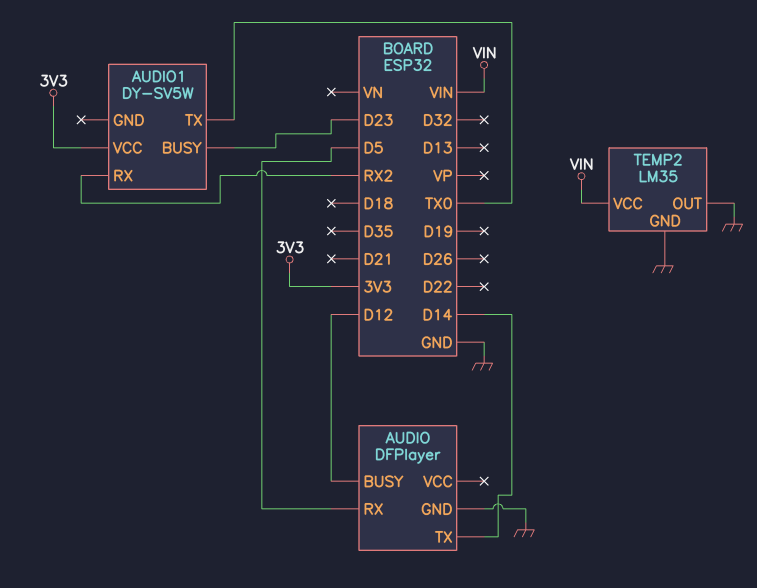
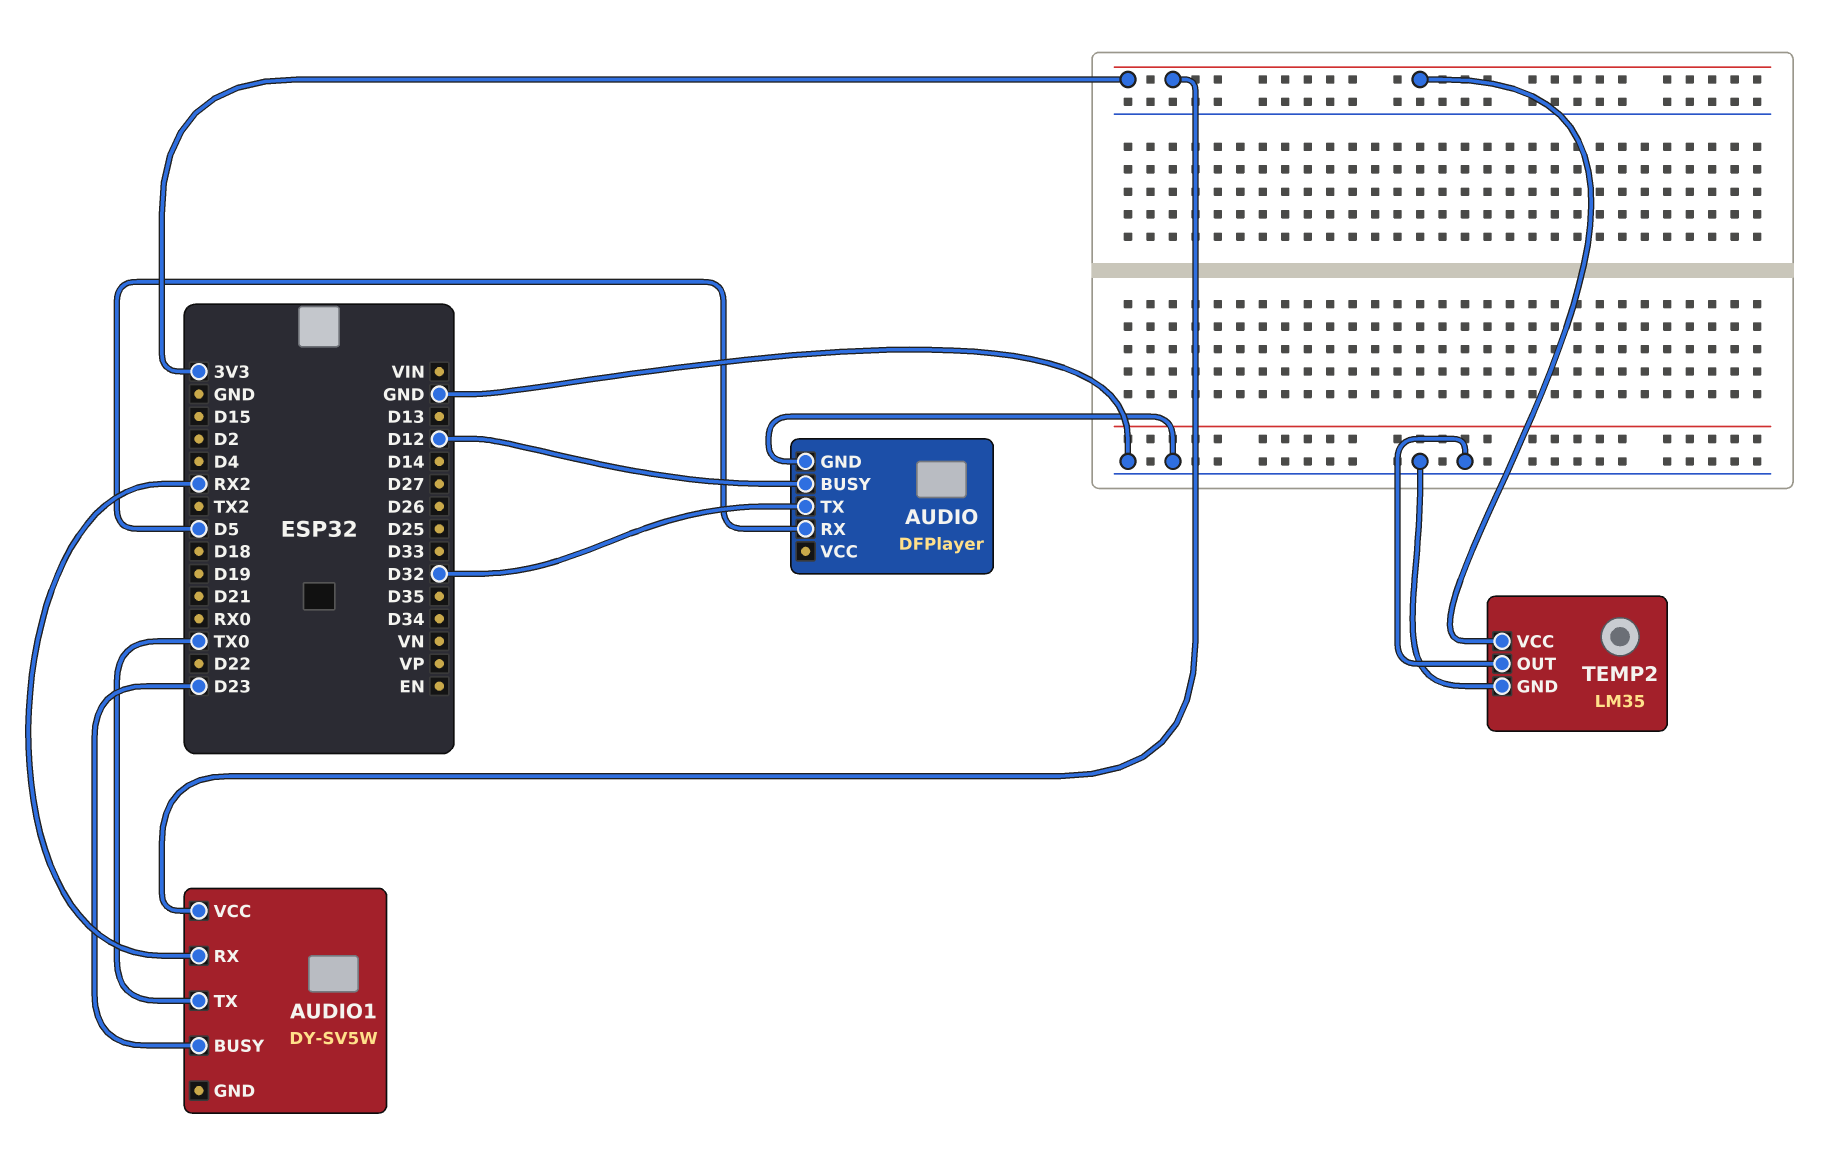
AUDIO pin TX: D14 -> D32
TEMP2 pin VCC: VIN -> 3V3

